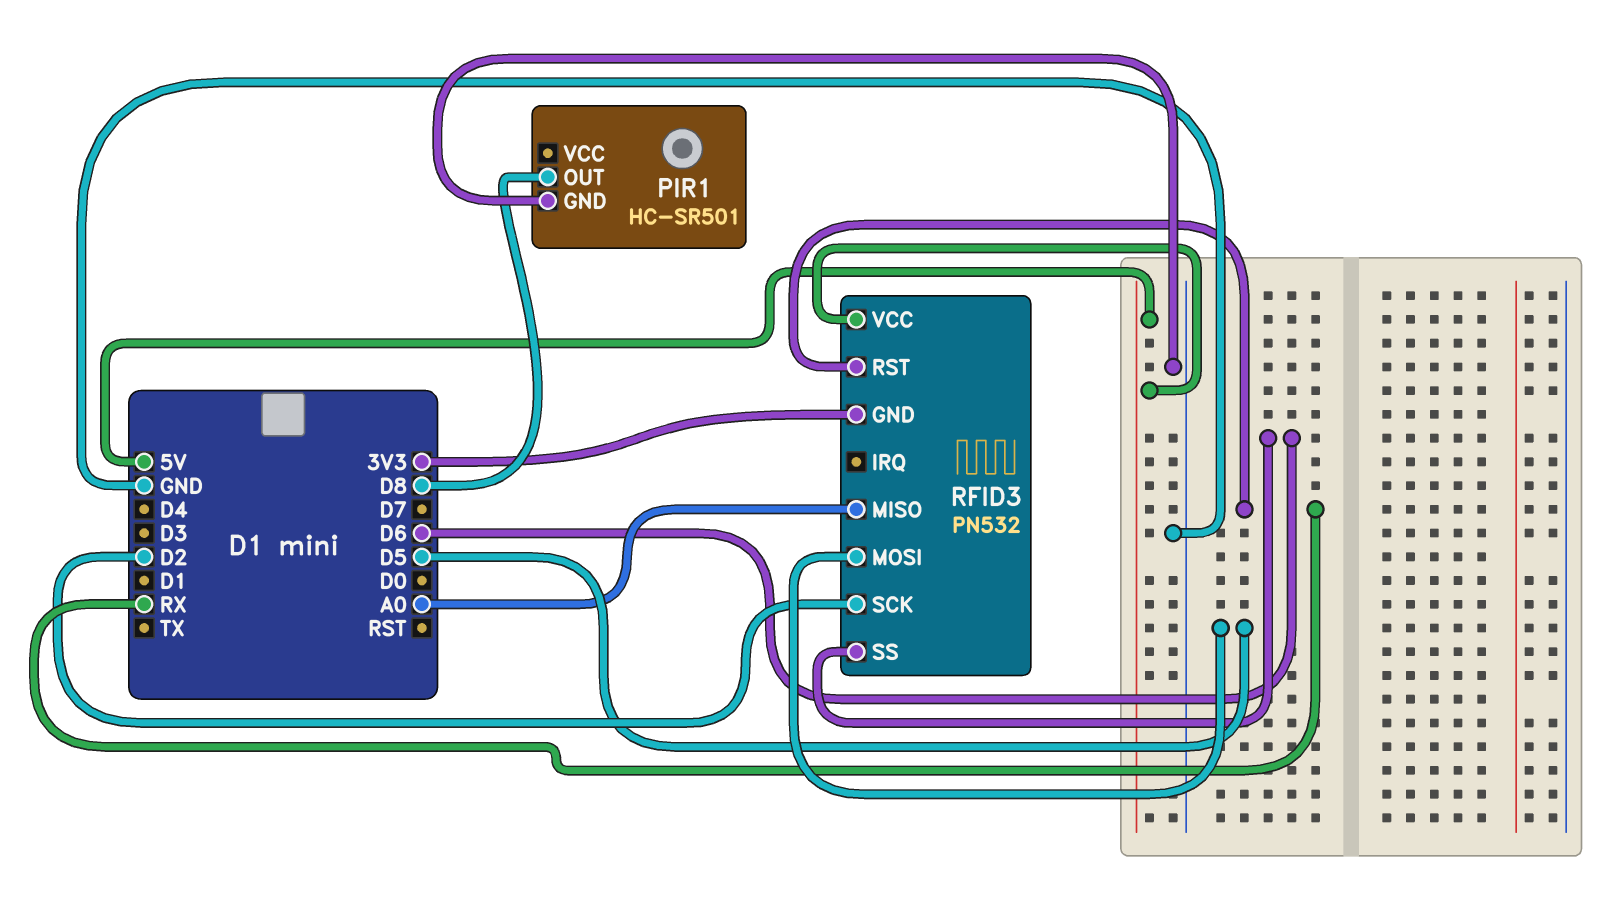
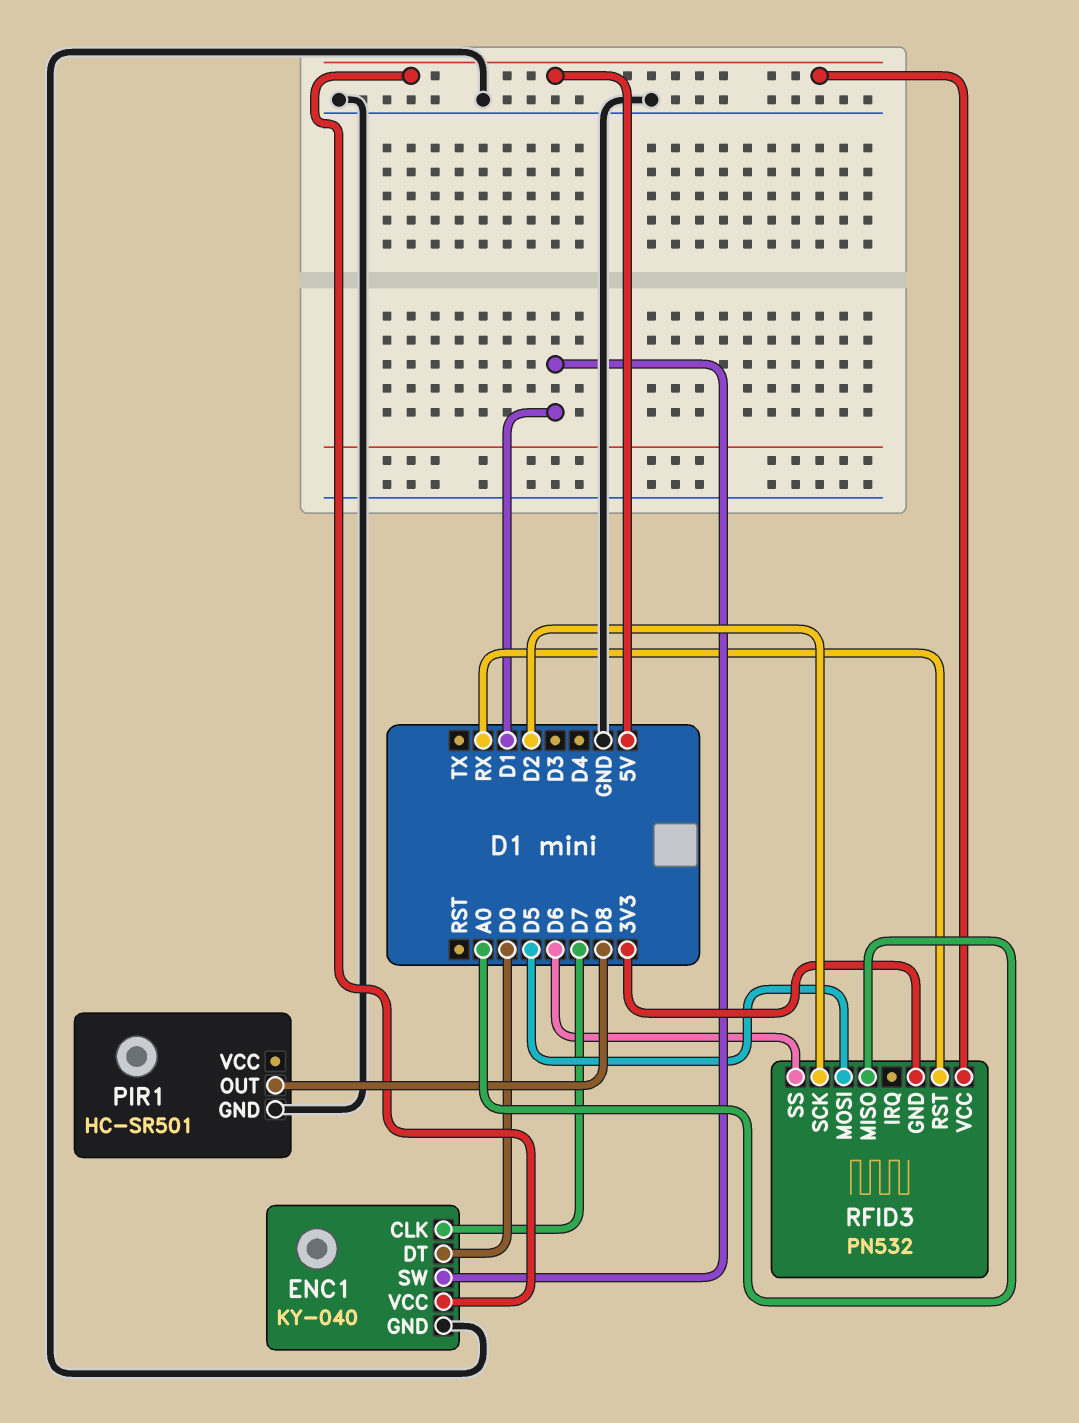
ENC1: none -> KY-040
ENC1 pin CLK: none -> D7
ENC1 pin DT: none -> D0
ENC1 pin GND: none -> GND
ENC1 pin SW: none -> D1
ENC1 pin VCC: none -> 5V

